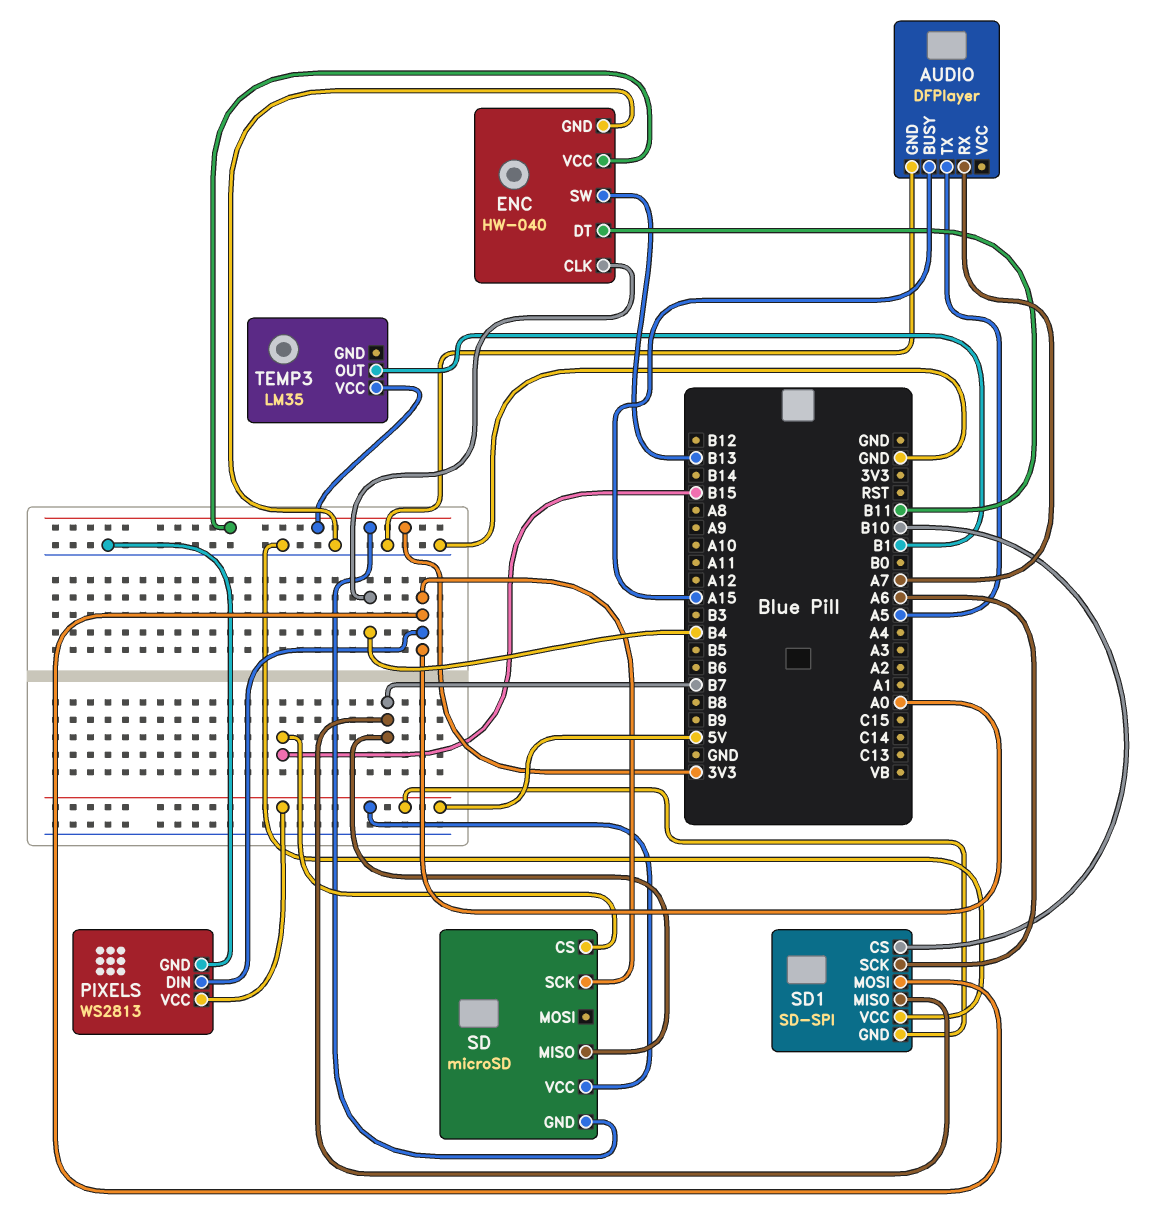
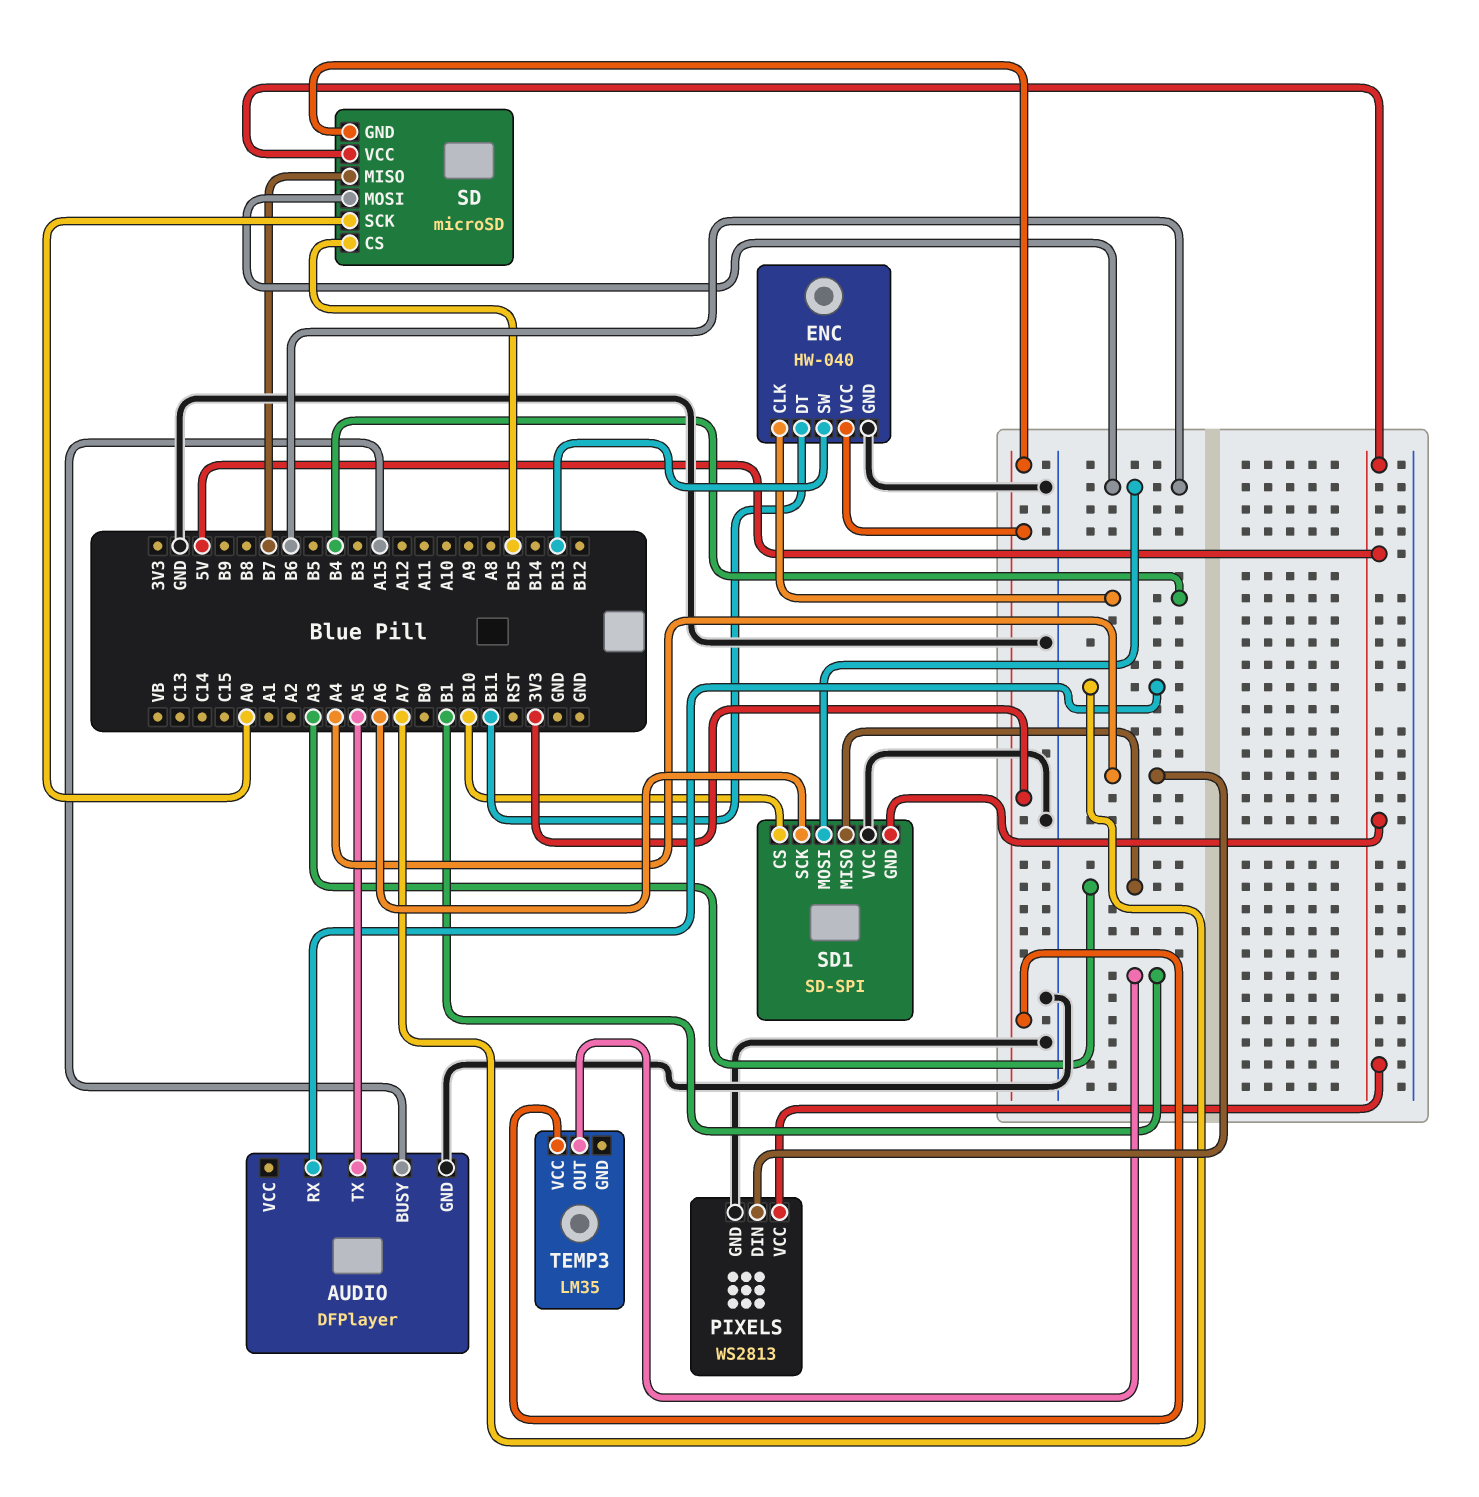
PIXELS pin DIN: A0 -> A4
SD pin MOSI: none -> B6
SD1 pin MISO: B7 -> A3
SD1 pin MOSI: A0 -> B6

